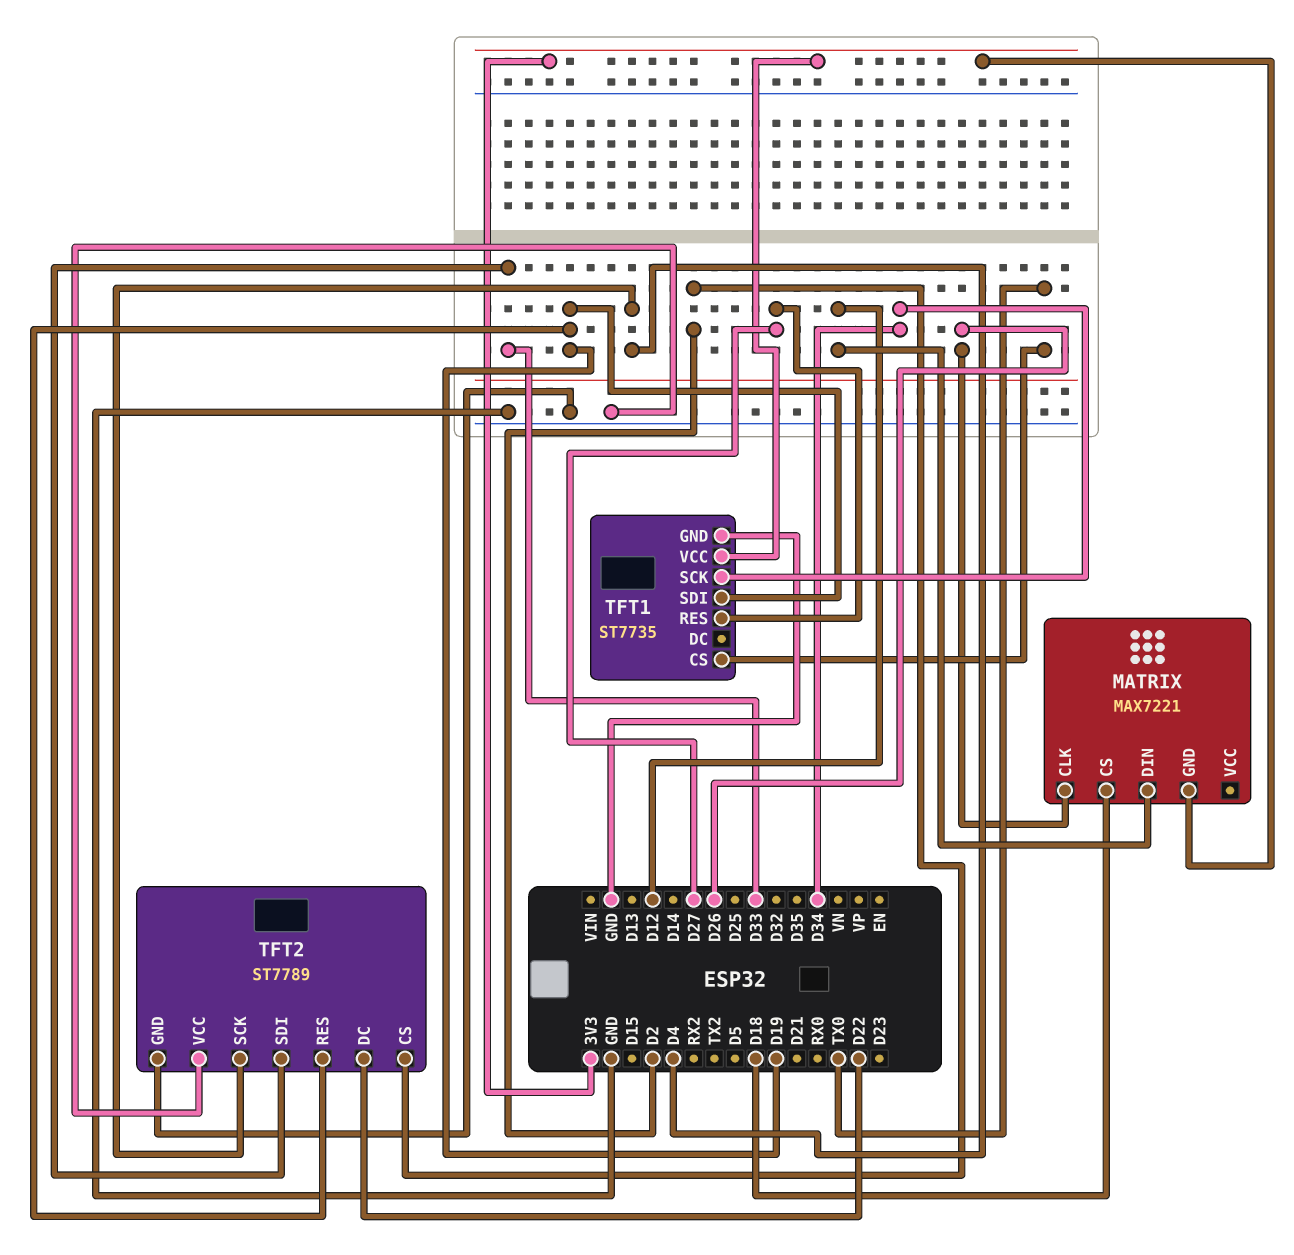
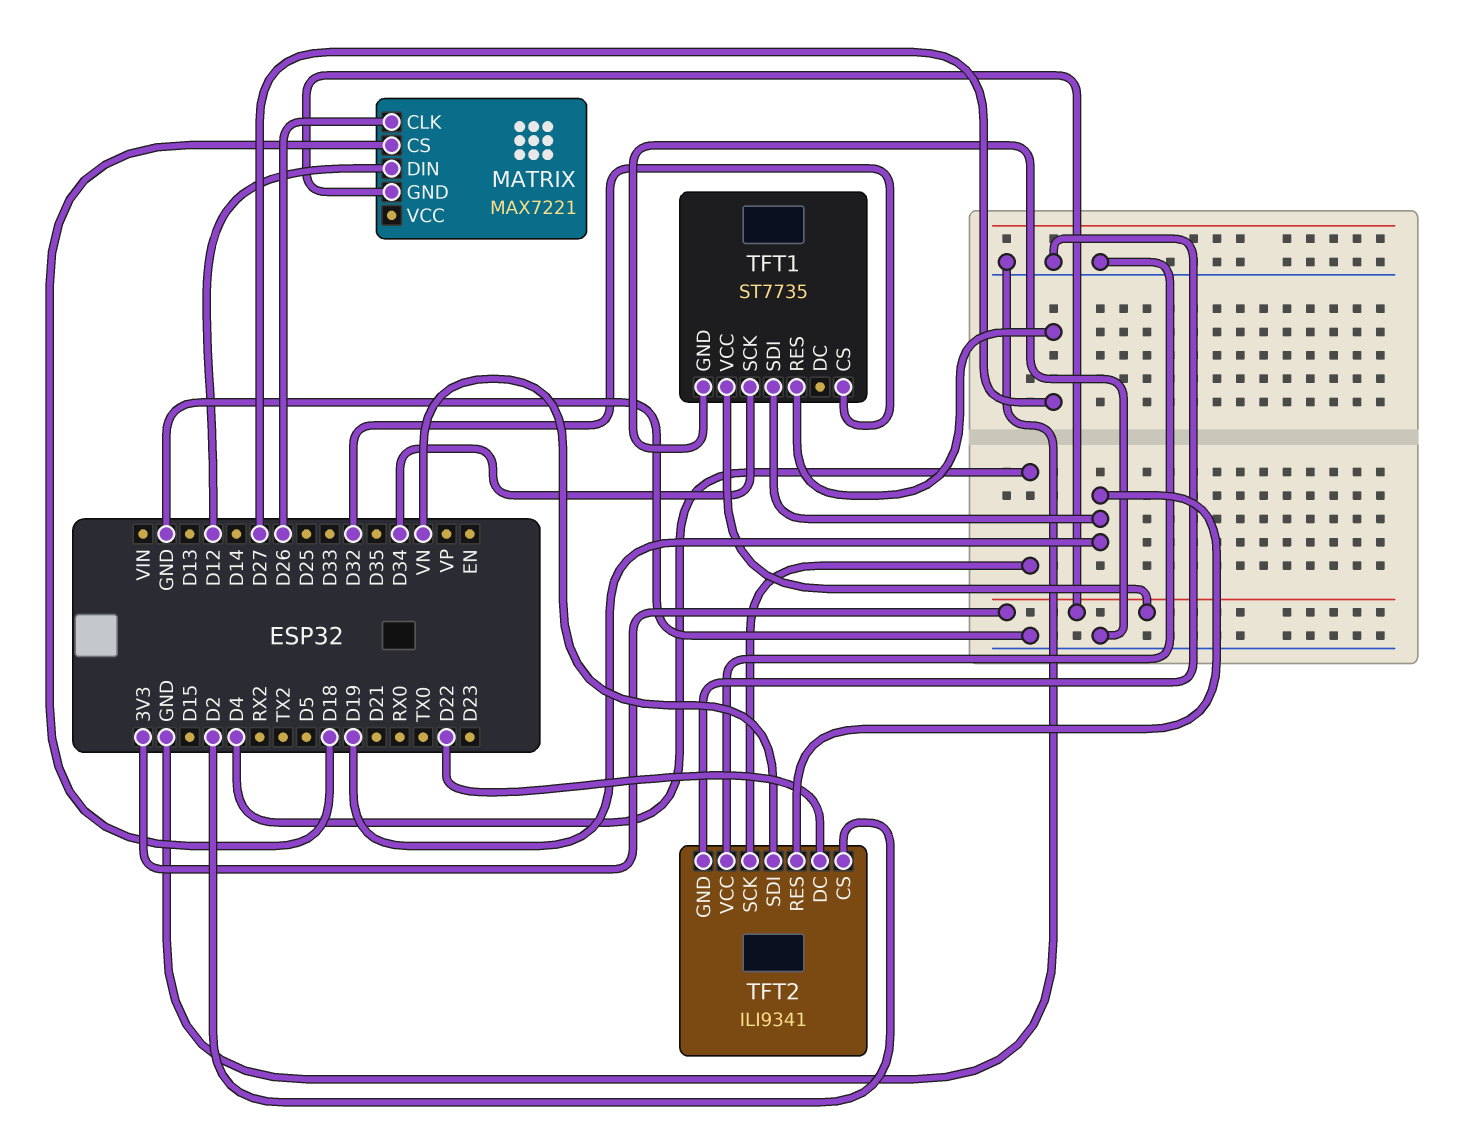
TFT1 pin CS: TX0 -> D32
TFT2: ST7789 -> ILI9341
TFT2 pin SDI: D33 -> VN

